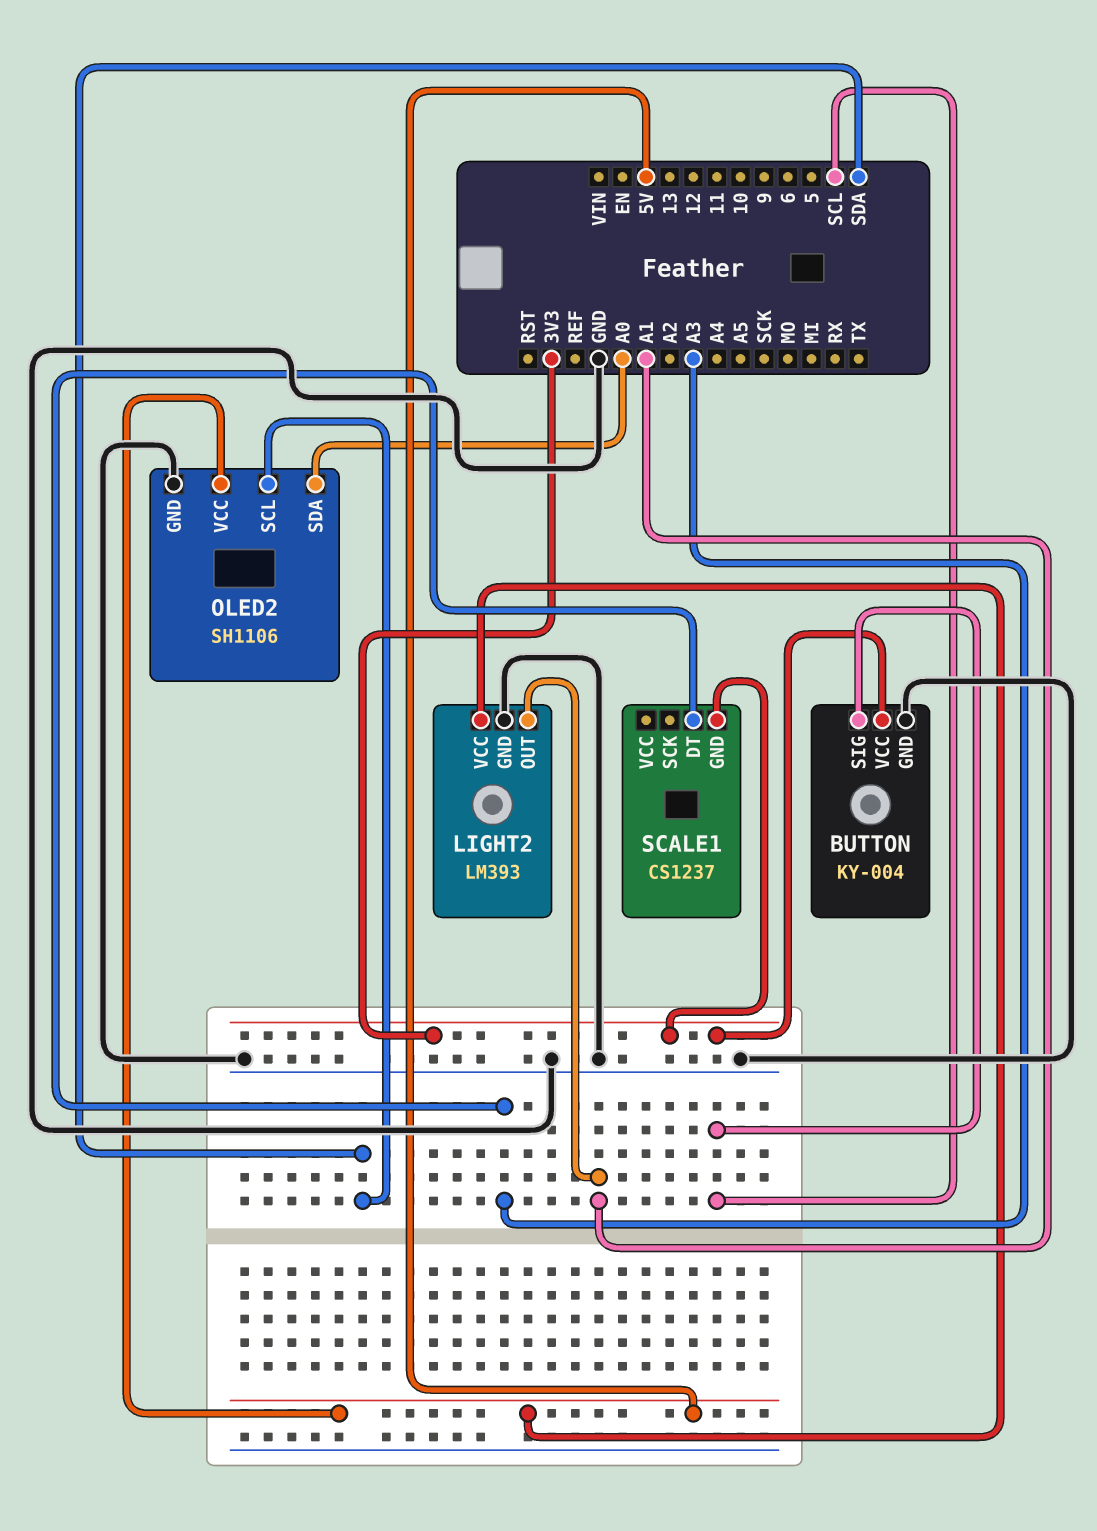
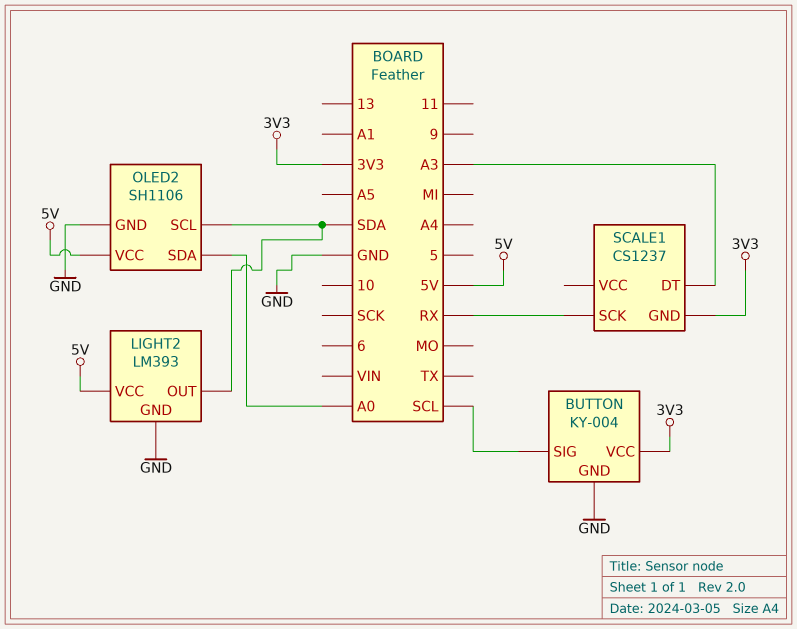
LIGHT2 pin OUT: A1 -> SDA
SCALE1 pin SCK: none -> RX

